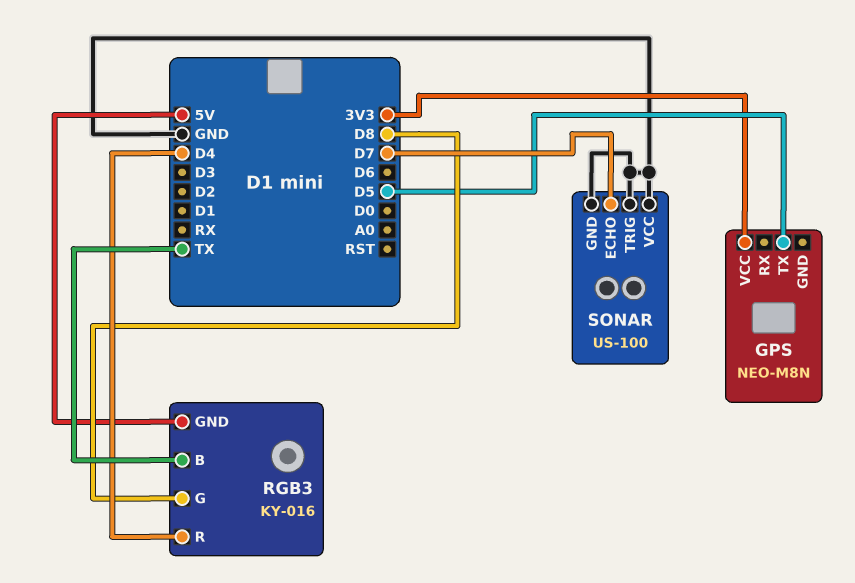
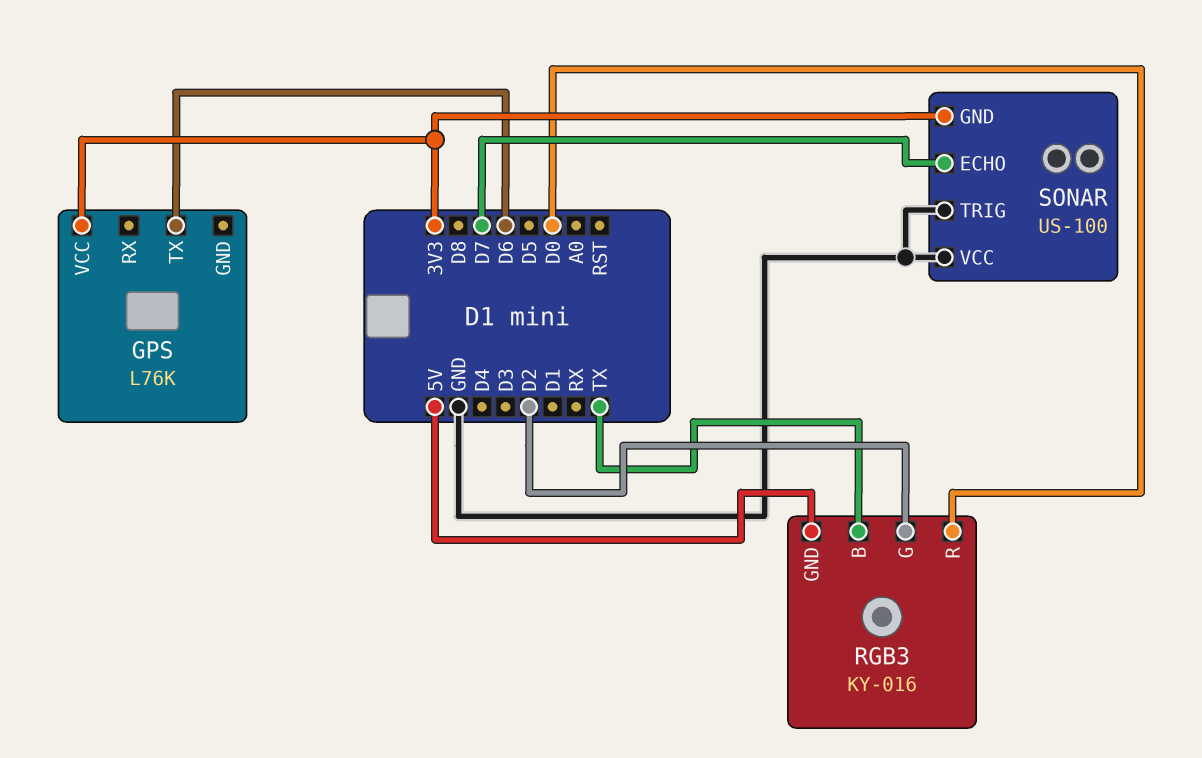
GPS: NEO-M8N -> L76K
GPS pin TX: D5 -> D6
RGB3 pin G: D8 -> D2
RGB3 pin R: D4 -> D0
SONAR pin GND: GND -> 3V3

